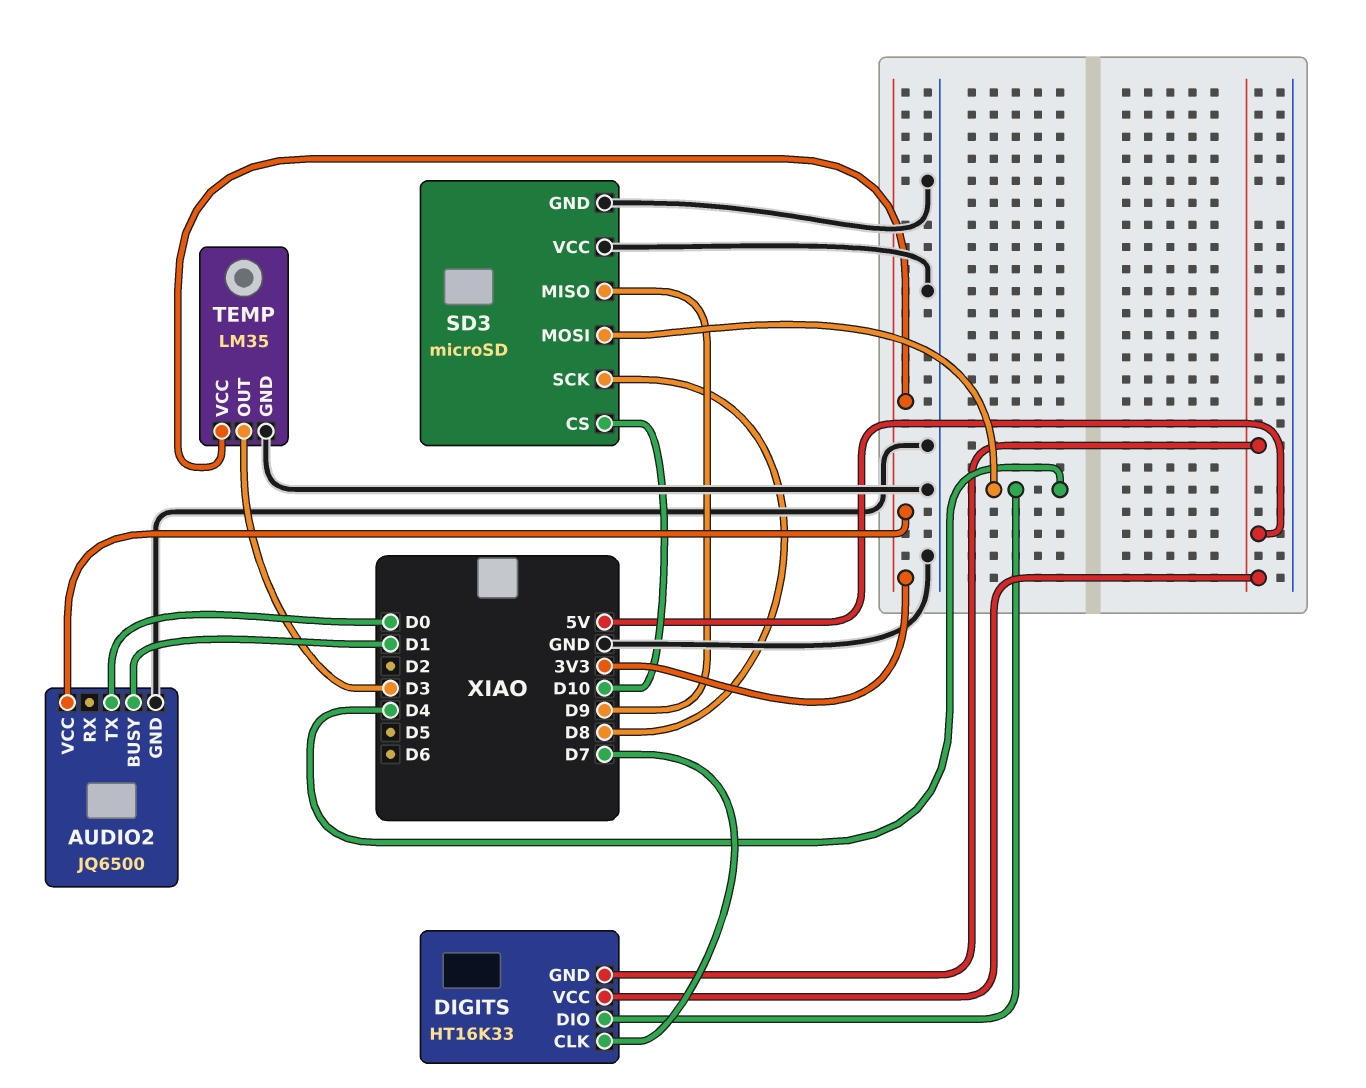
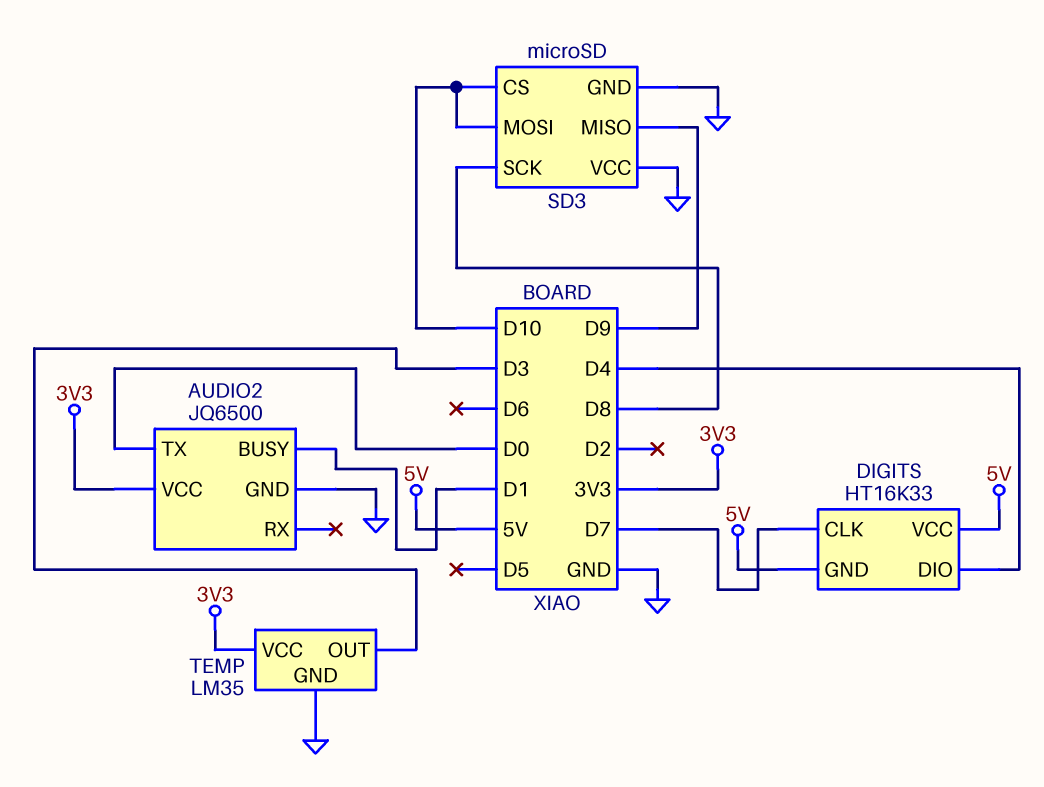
SD3 pin MOSI: D4 -> D10

